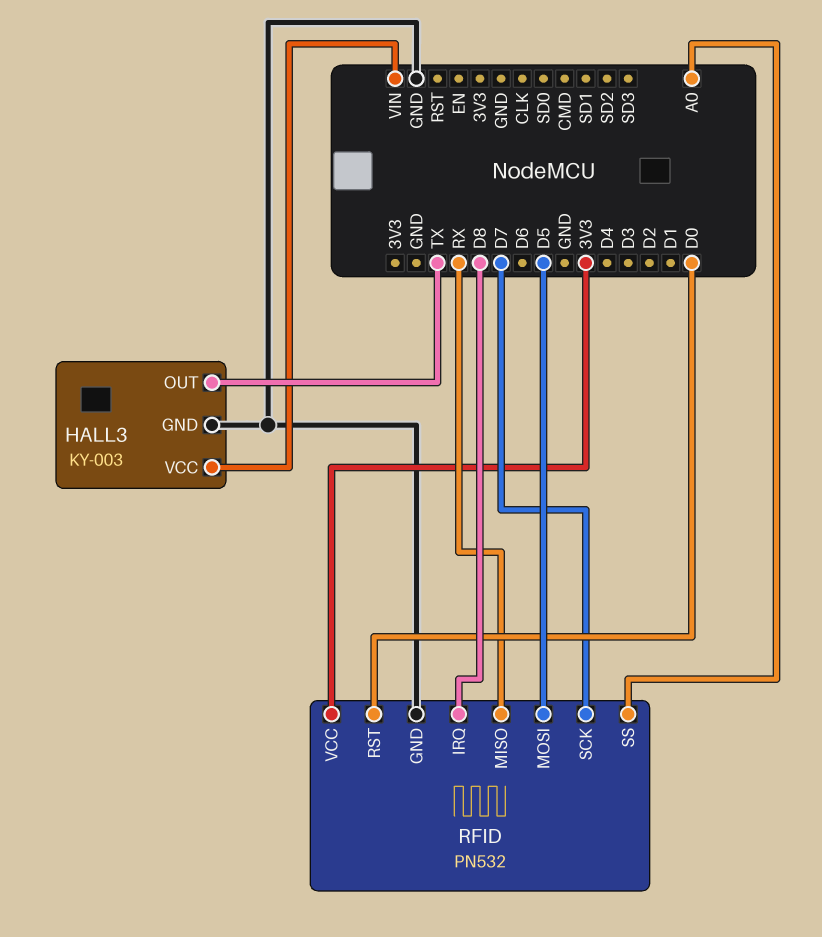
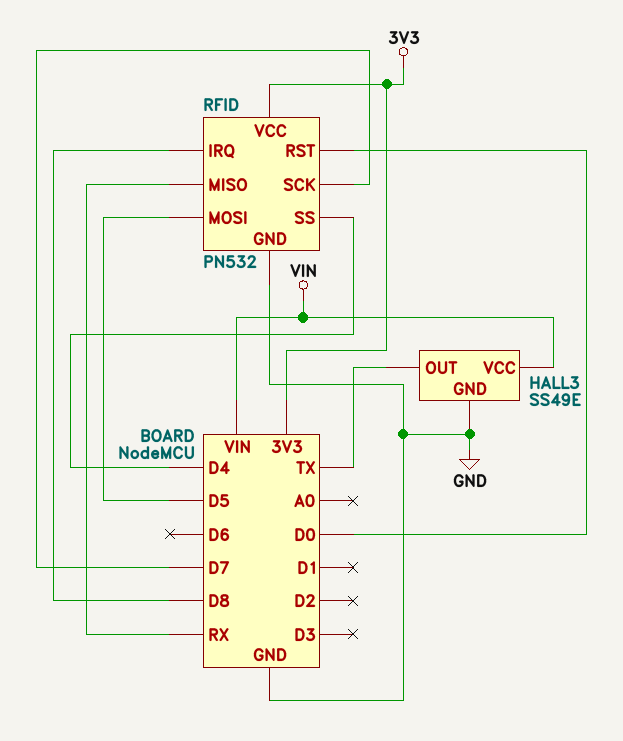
HALL3: KY-003 -> SS49E
RFID pin SS: A0 -> D4

